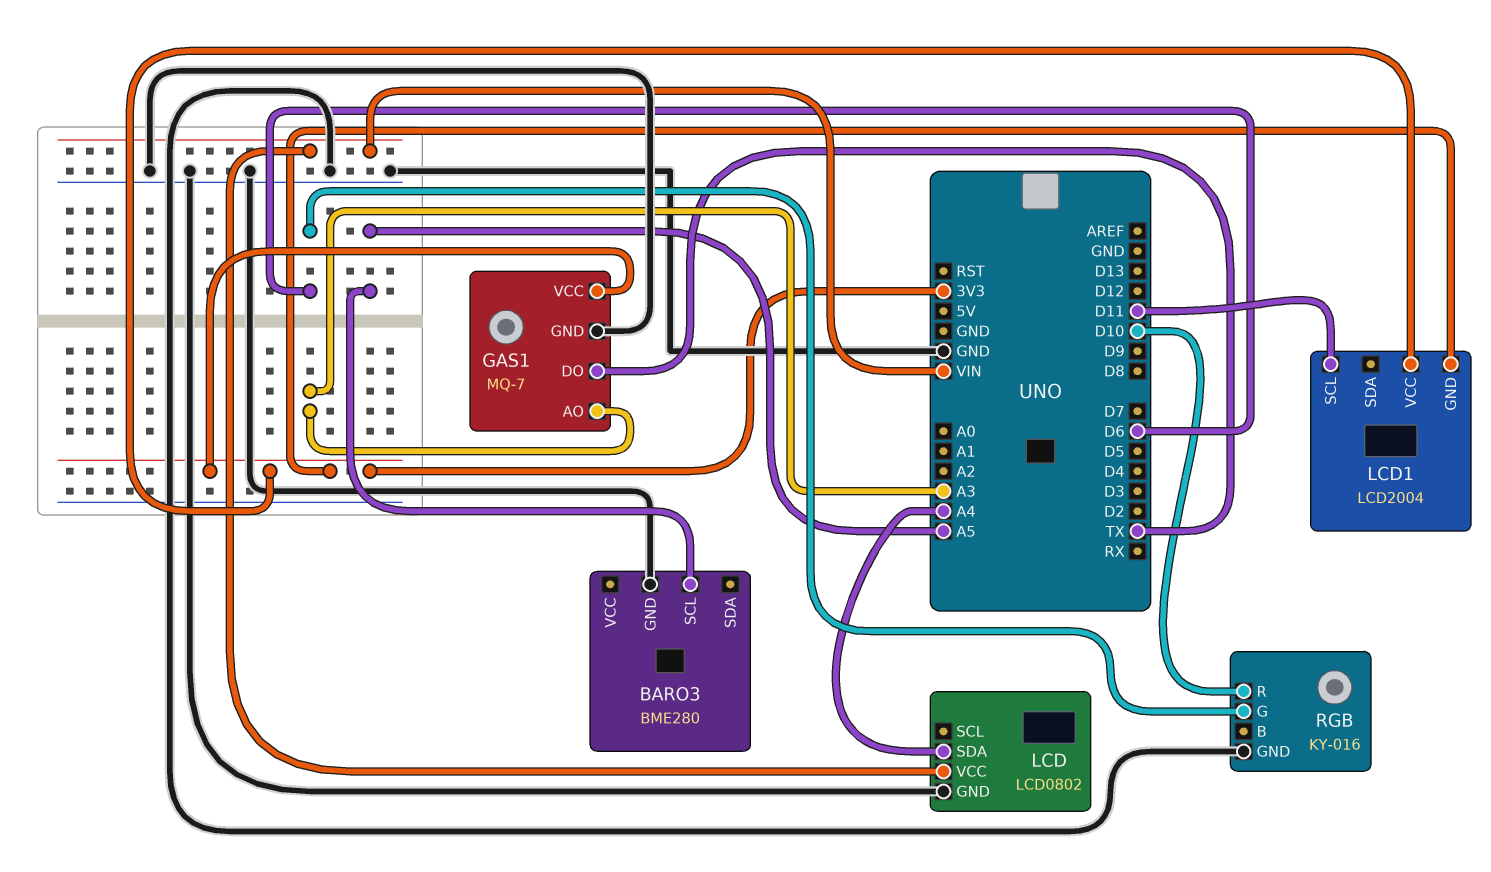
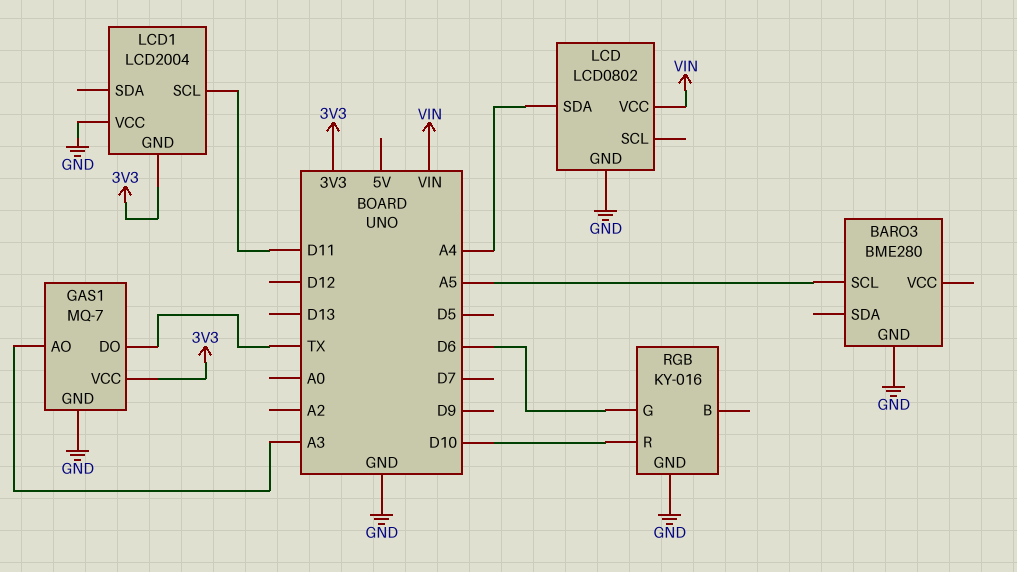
LCD1 pin VCC: 3V3 -> GND

